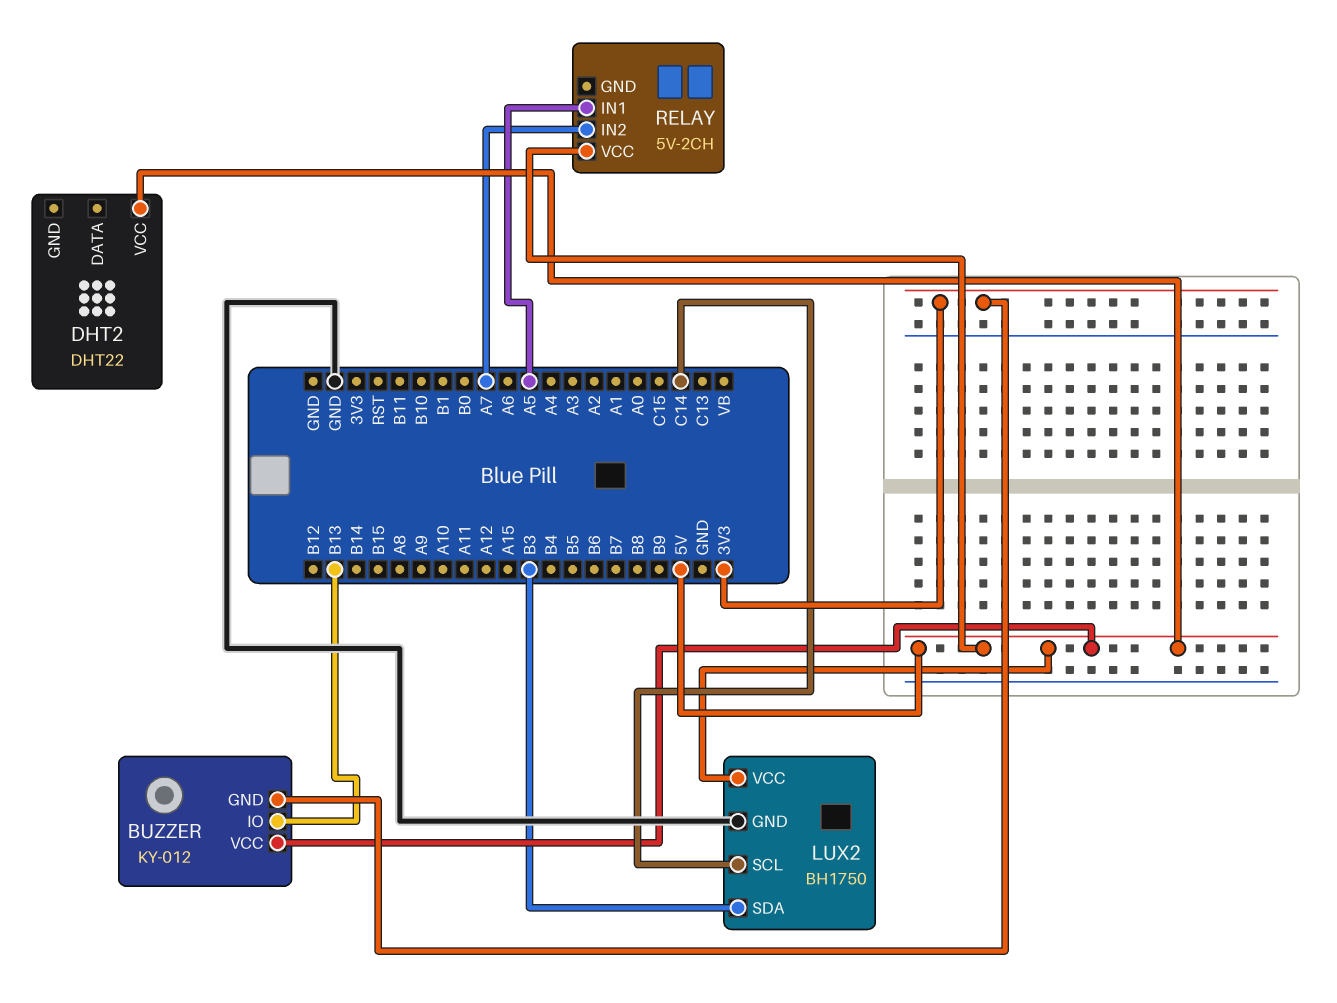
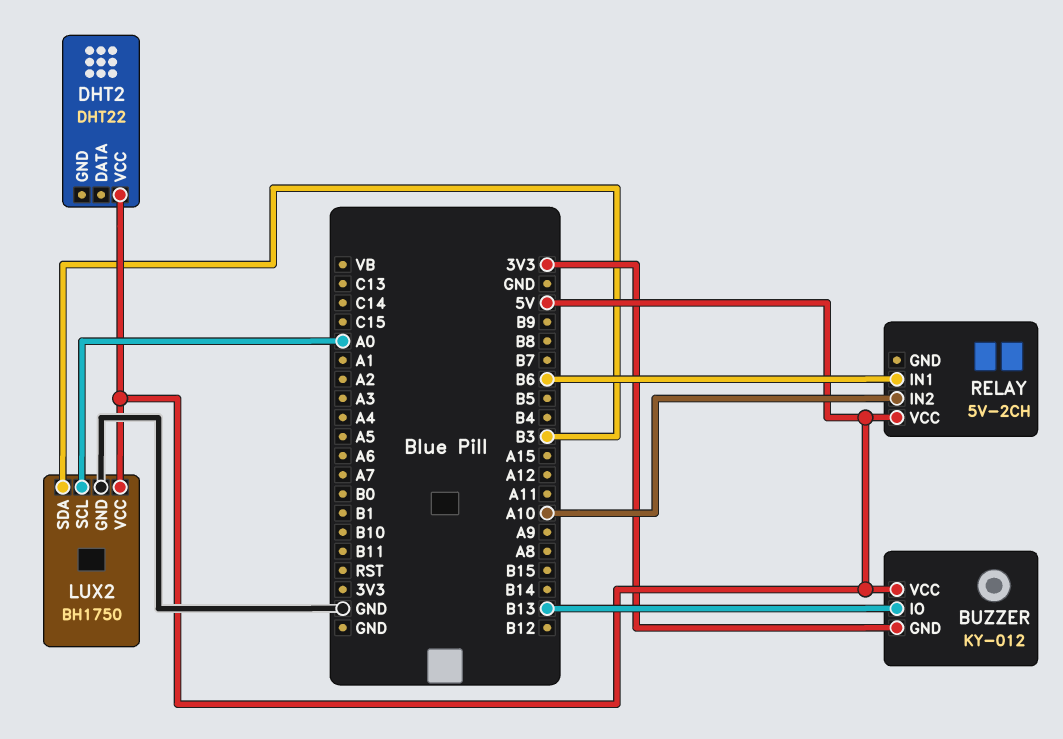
LUX2 pin SCL: C14 -> A0
RELAY pin IN1: A5 -> B6
RELAY pin IN2: A7 -> A10

